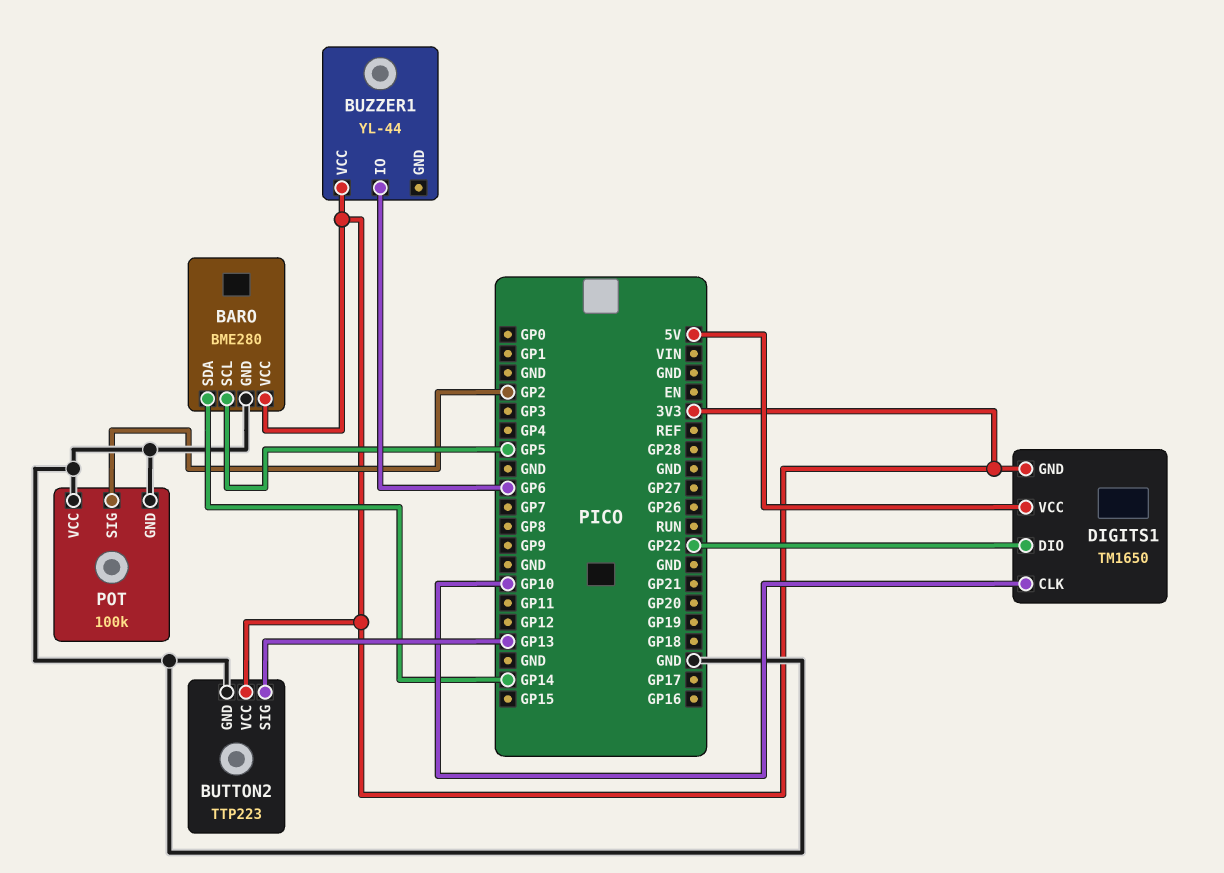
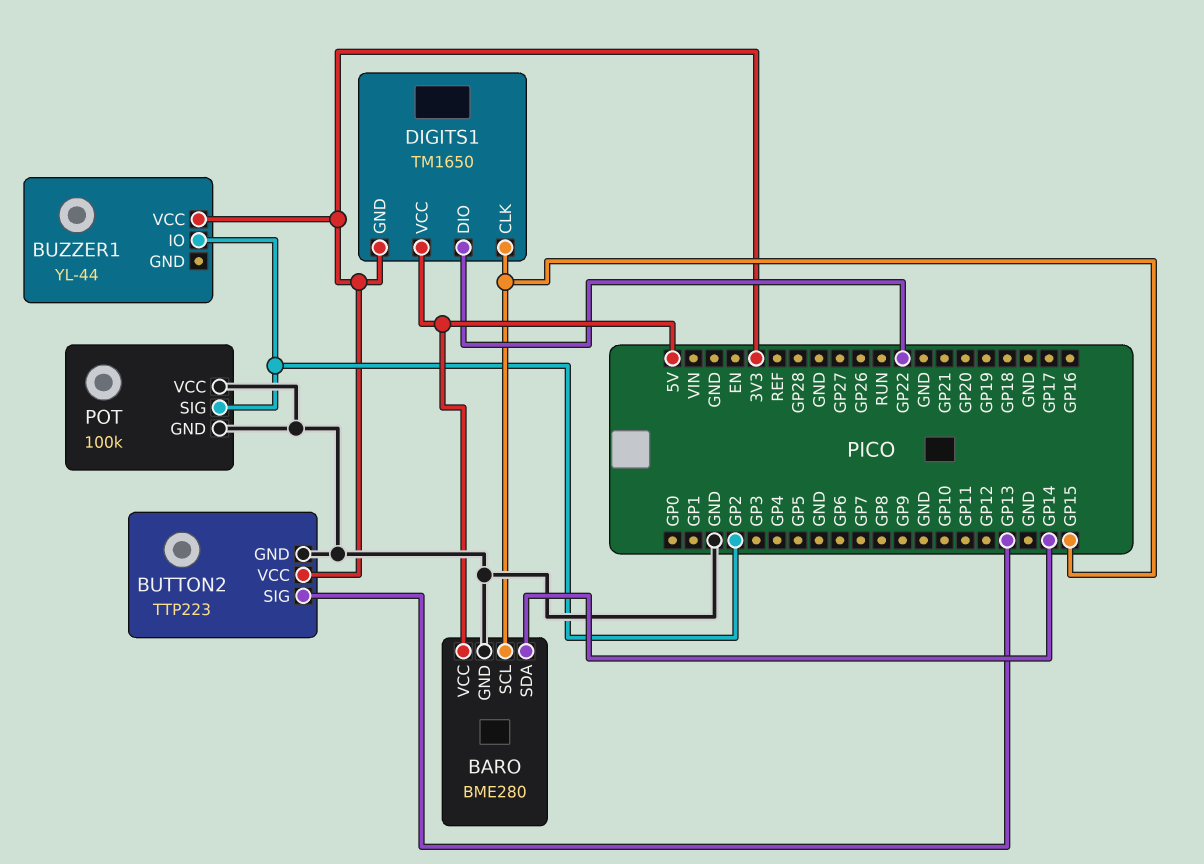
BARO pin SCL: GP5 -> GP15
BARO pin VCC: 3V3 -> 5V
BUZZER1 pin IO: GP6 -> GP2
DIGITS1 pin CLK: GP10 -> GP15

